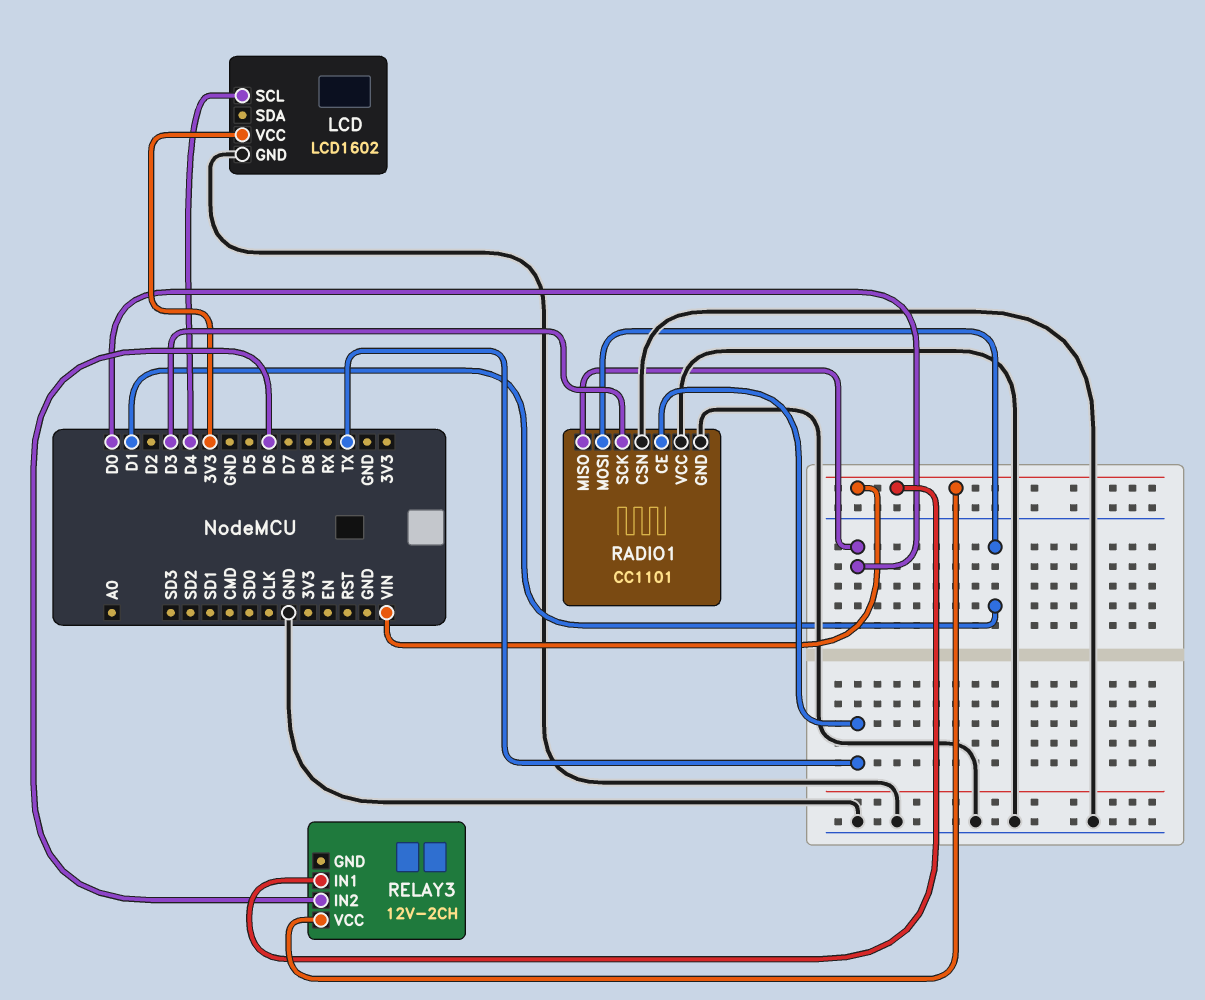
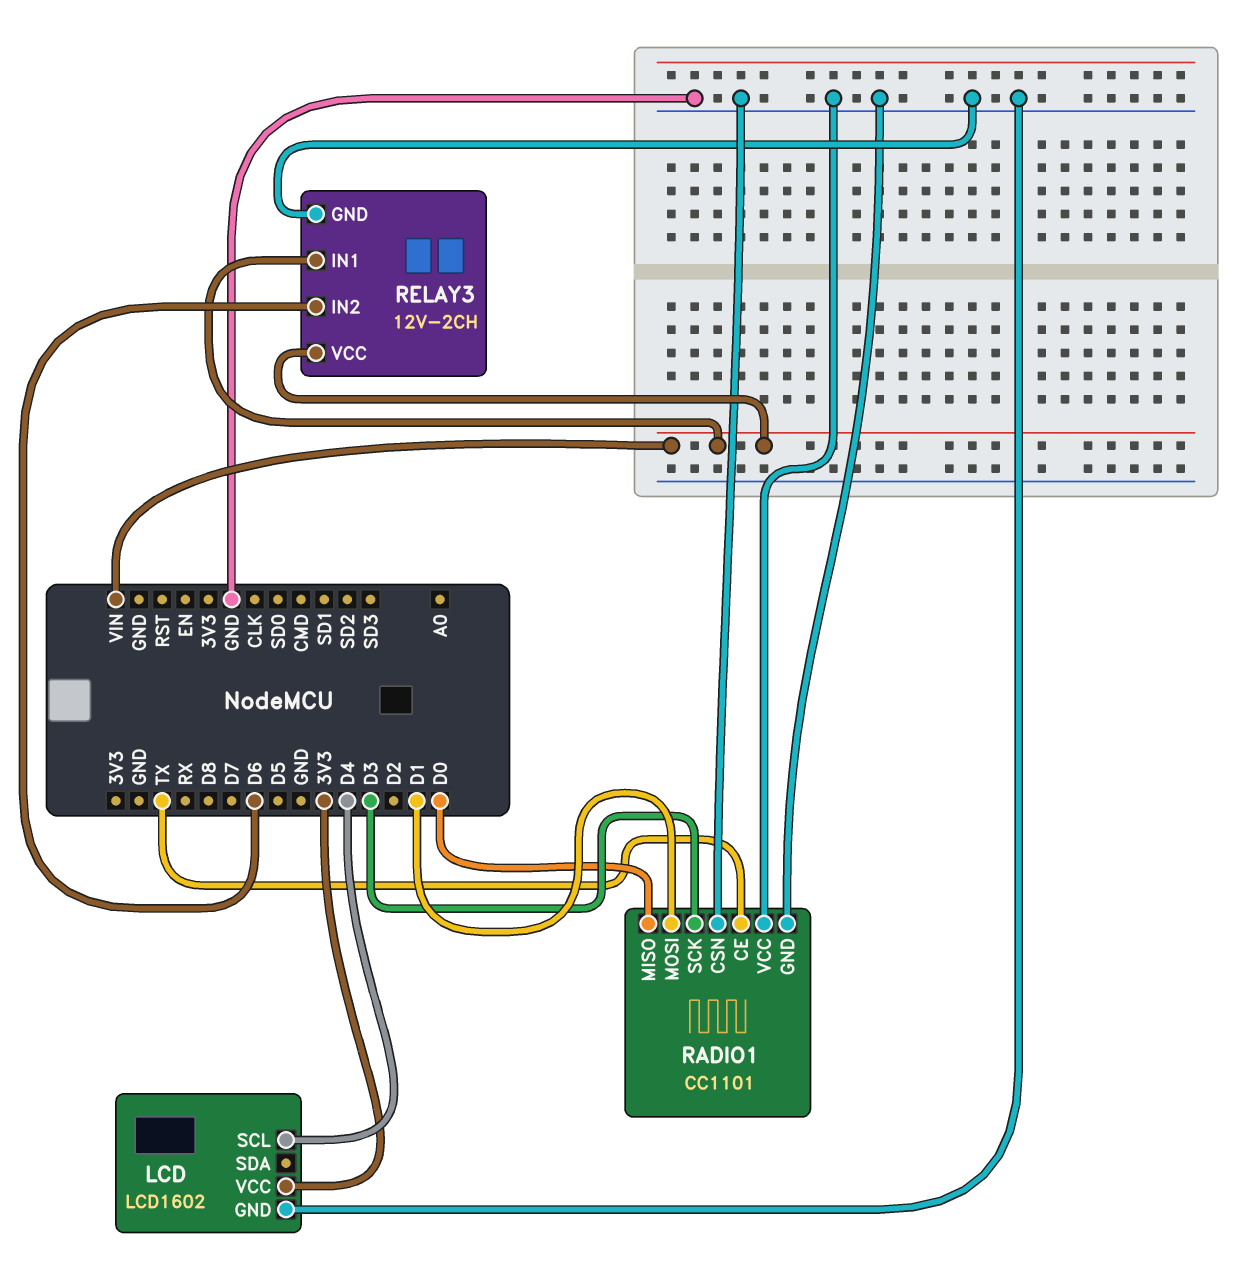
RELAY3 pin GND: none -> GND

